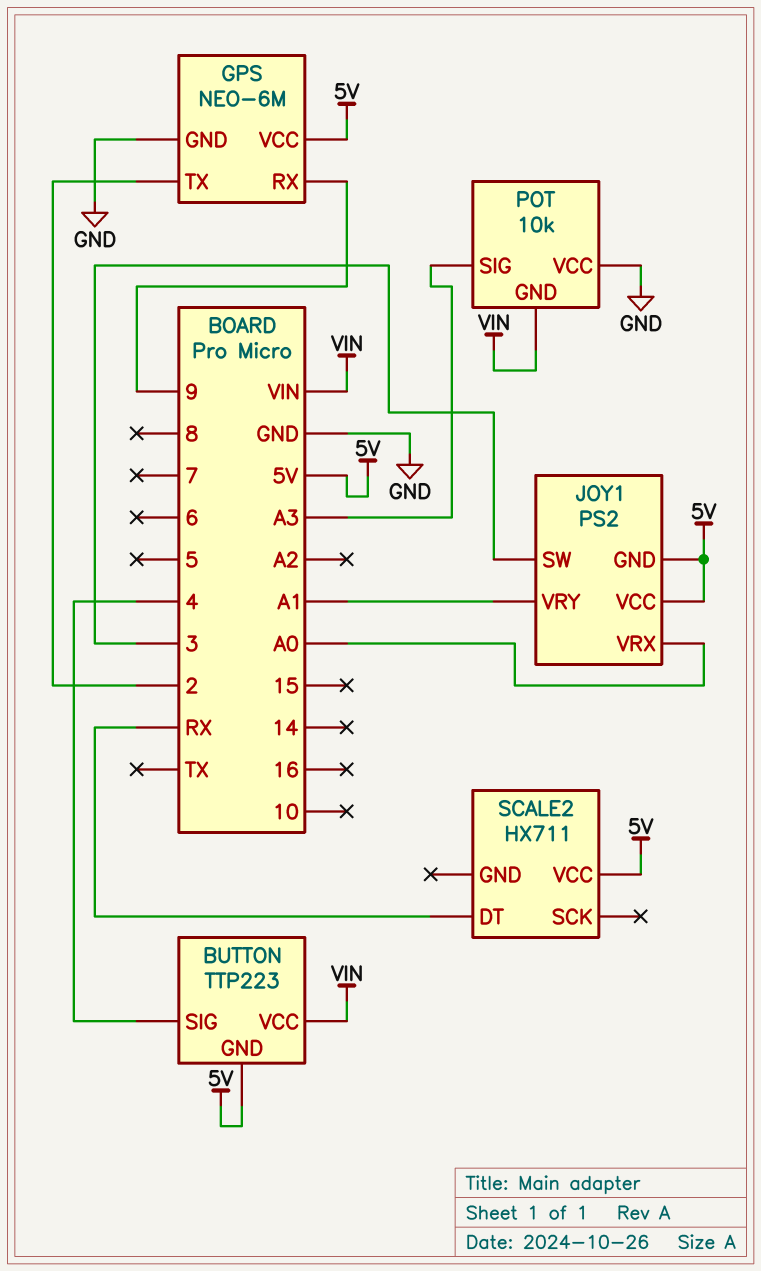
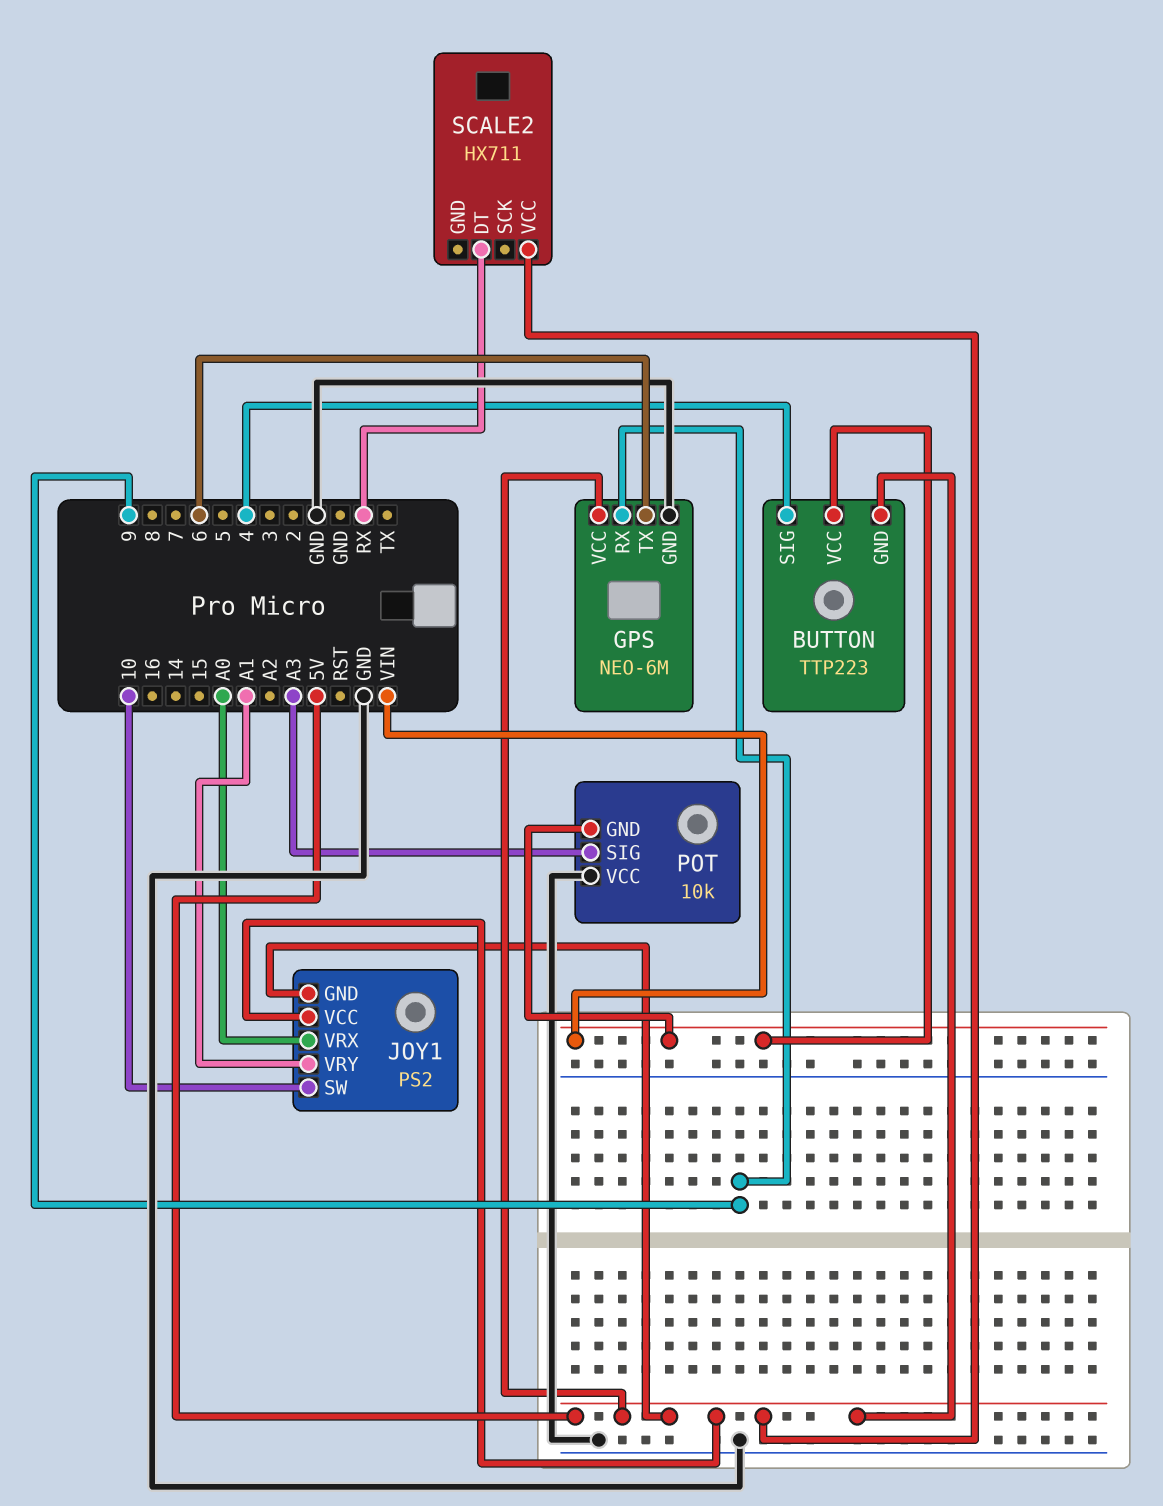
GPS pin TX: 2 -> 6
JOY1 pin SW: 3 -> 10

